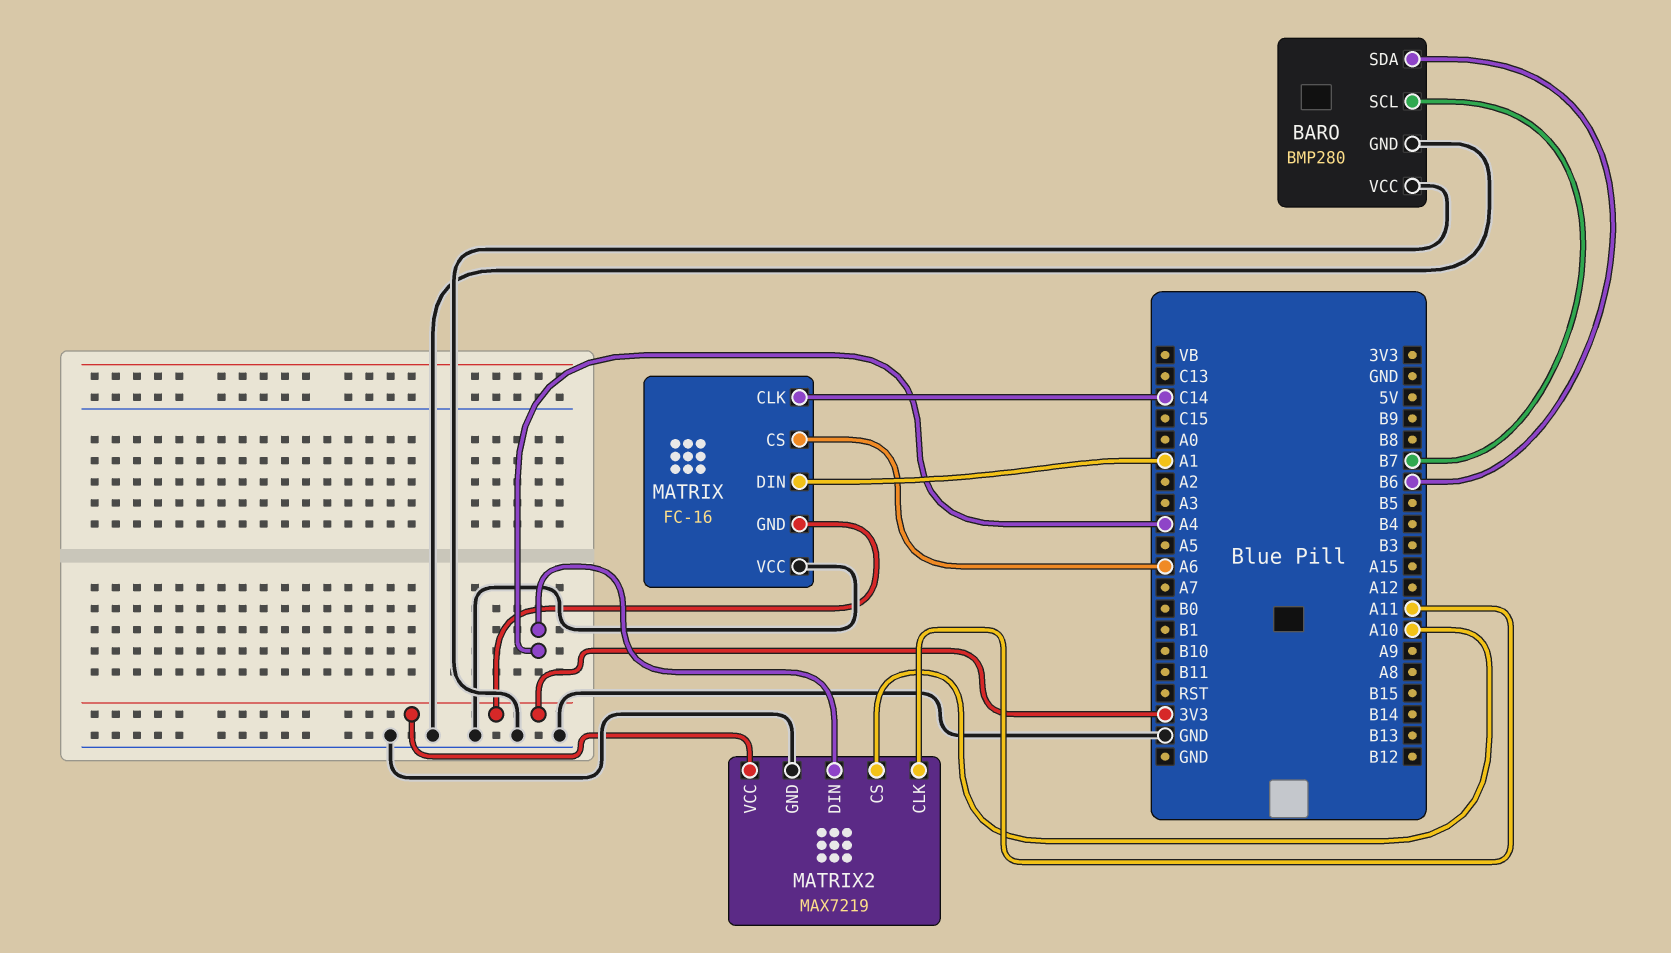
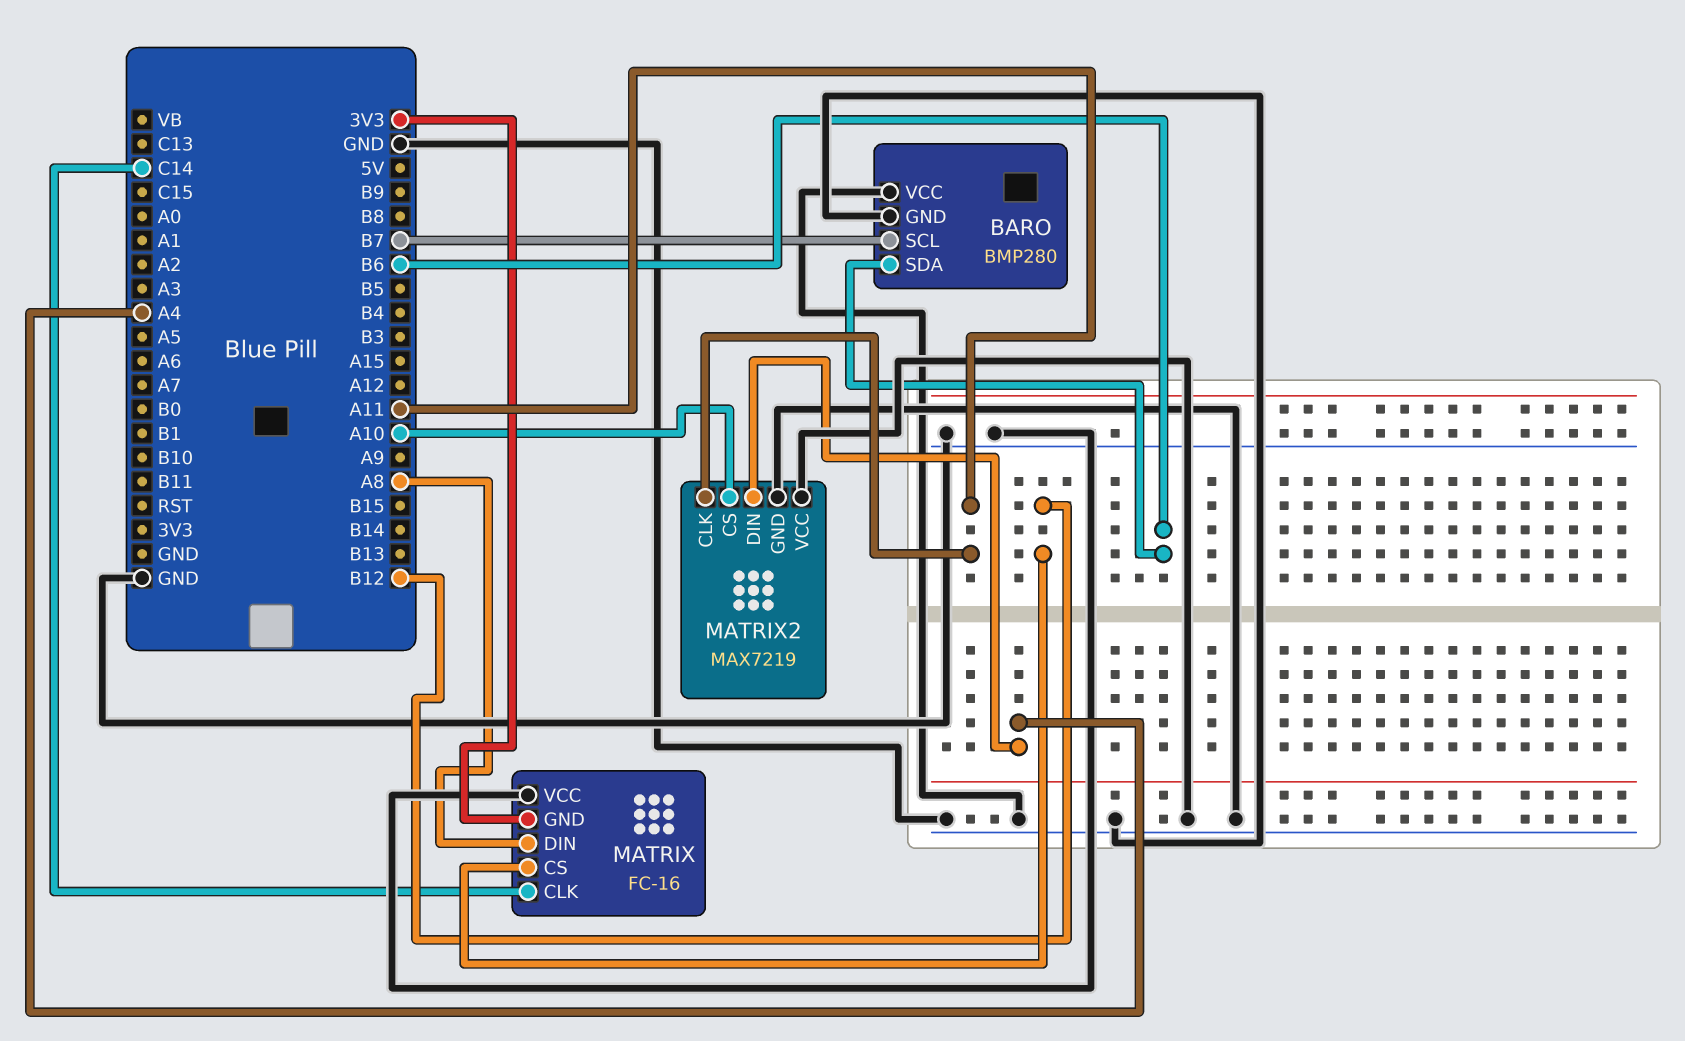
MATRIX pin CS: A6 -> B12
MATRIX pin DIN: A1 -> A8
MATRIX2 pin VCC: 3V3 -> GND

